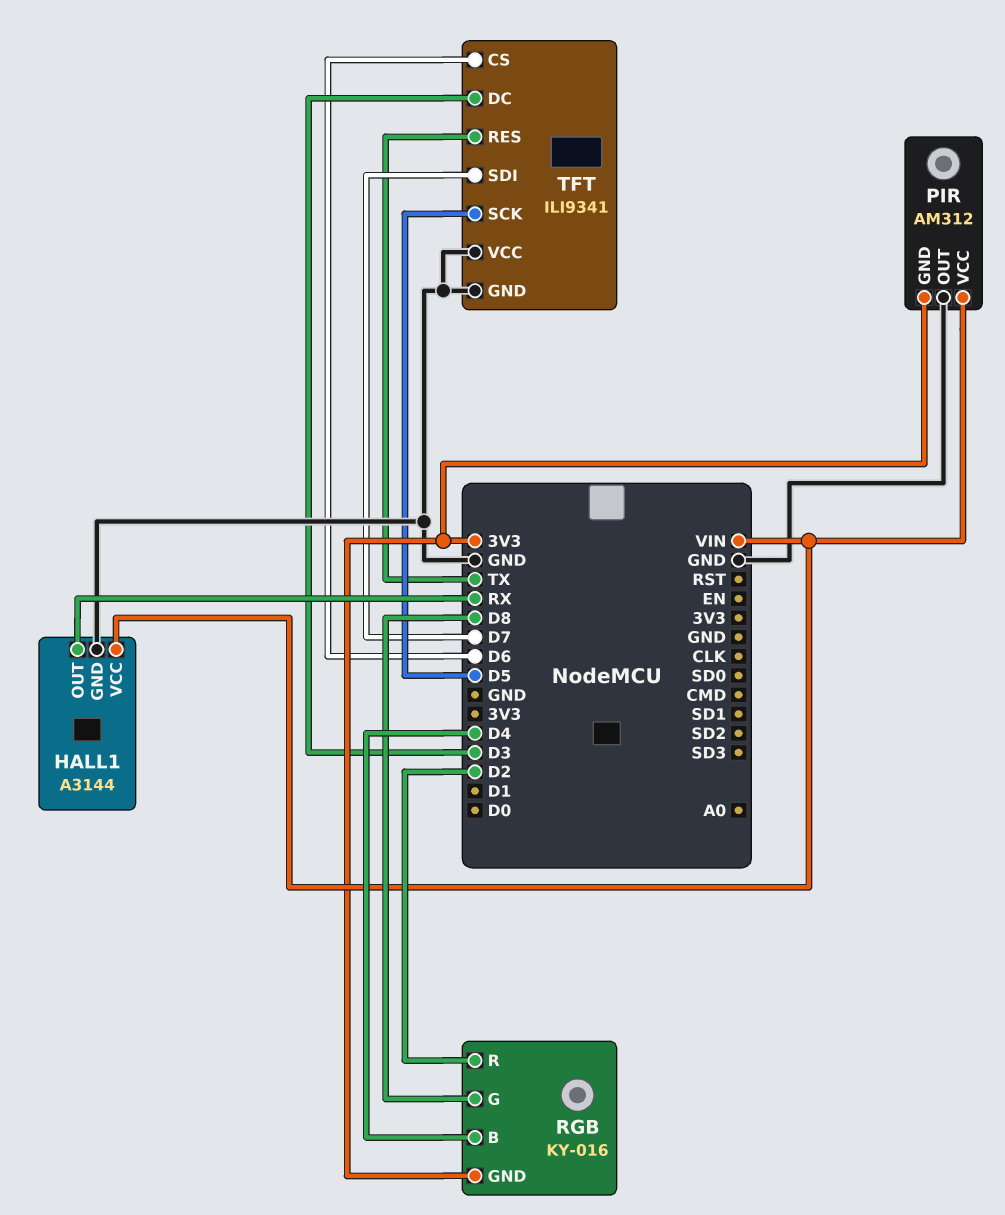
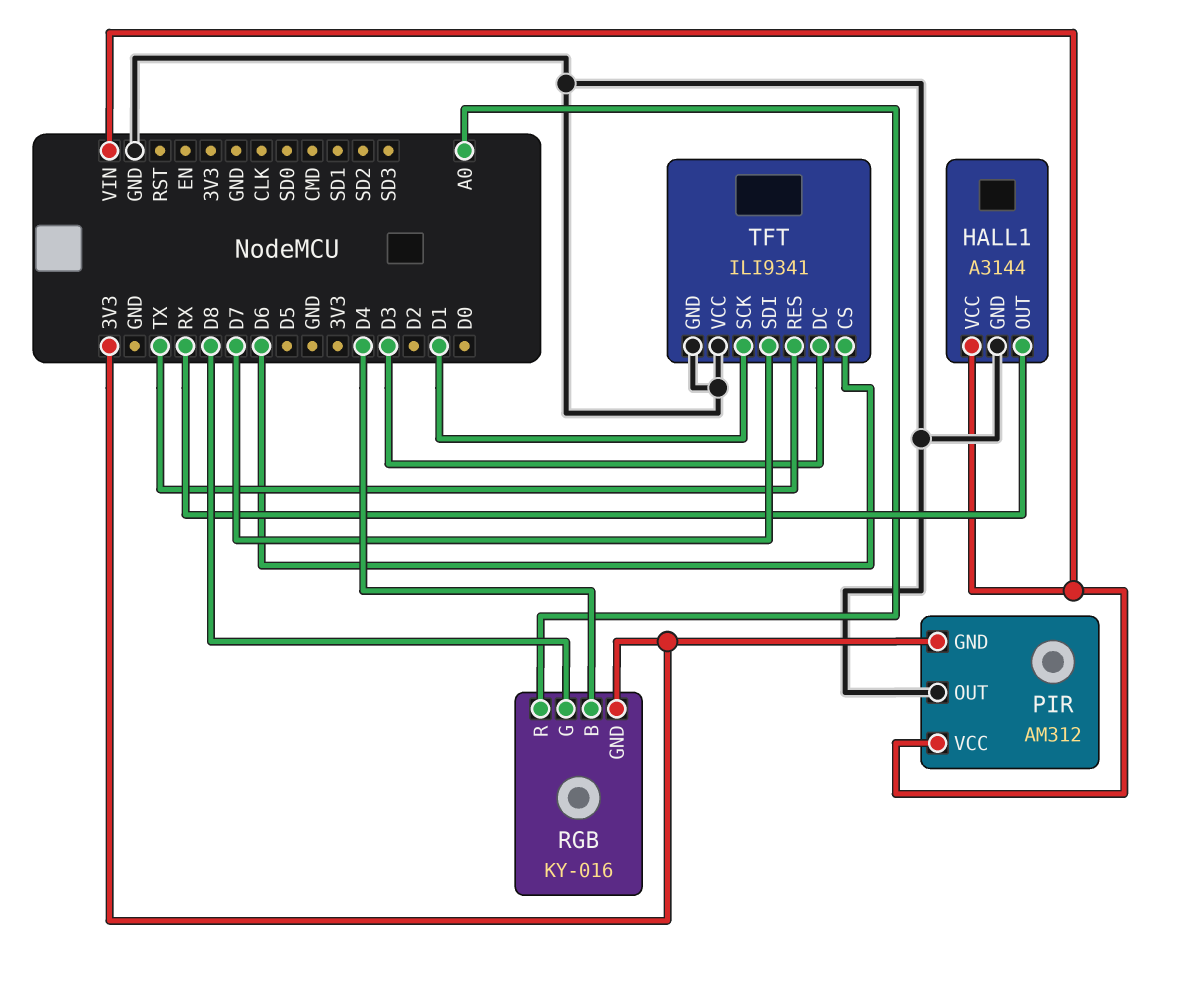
RGB pin R: D2 -> A0
TFT pin SCK: D5 -> D1

